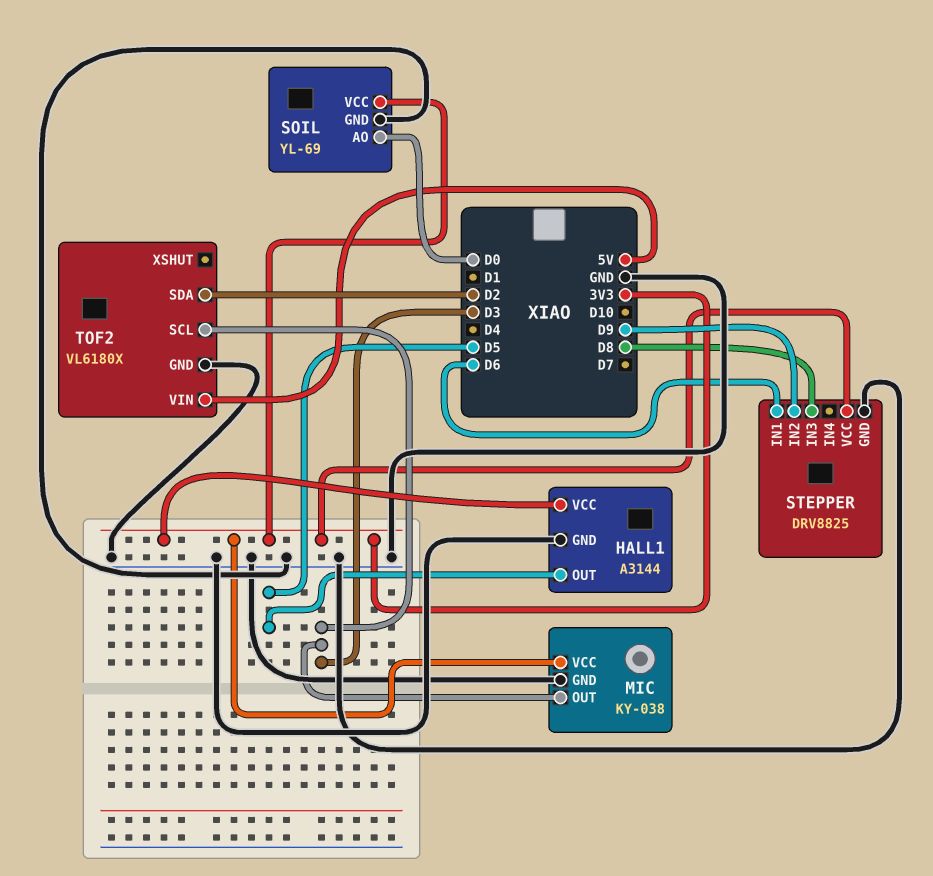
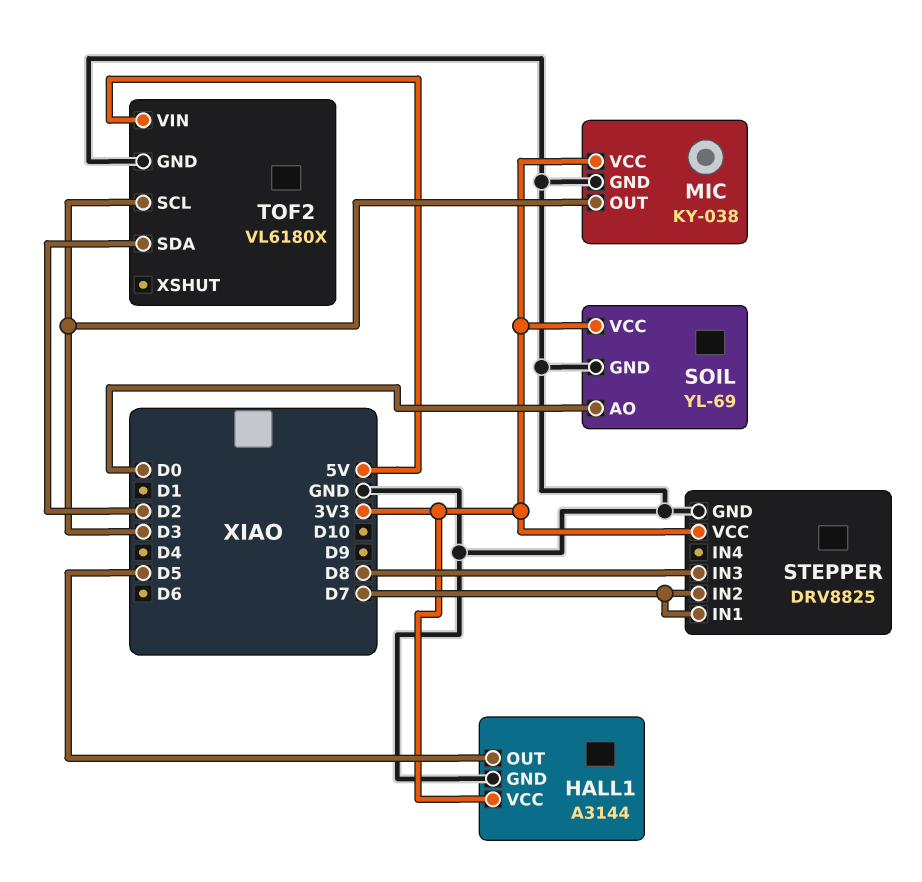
STEPPER pin IN1: D6 -> D7
STEPPER pin IN2: D9 -> D7

